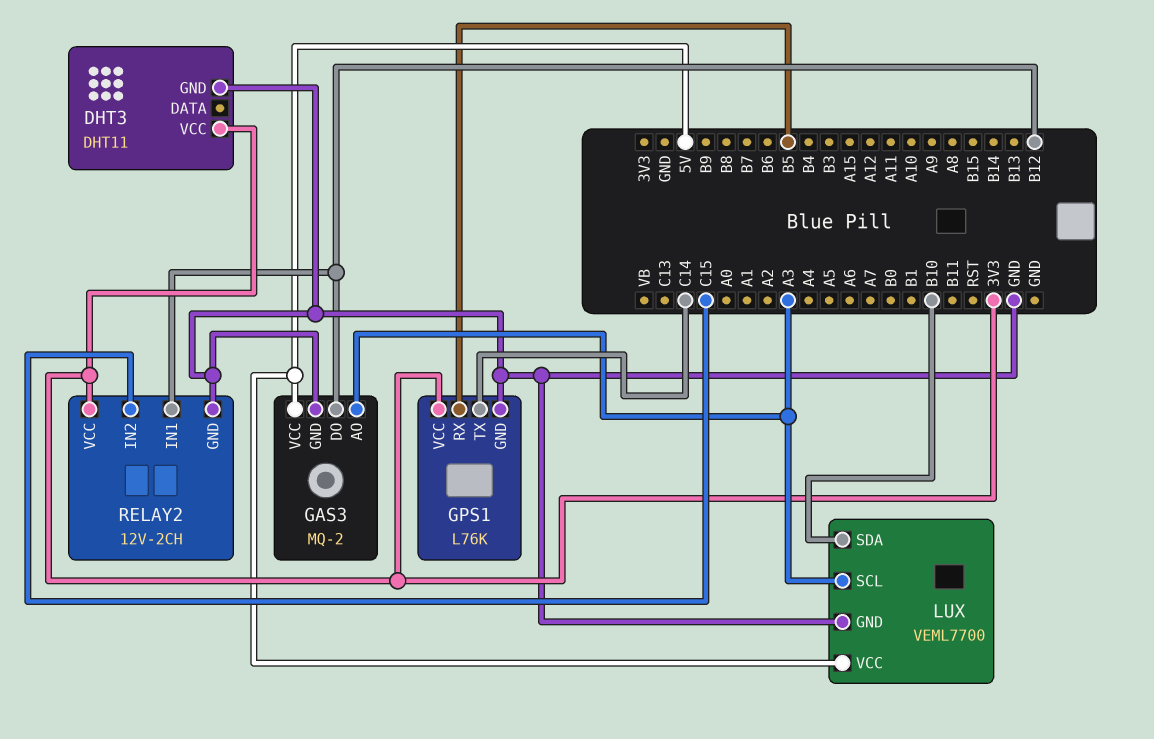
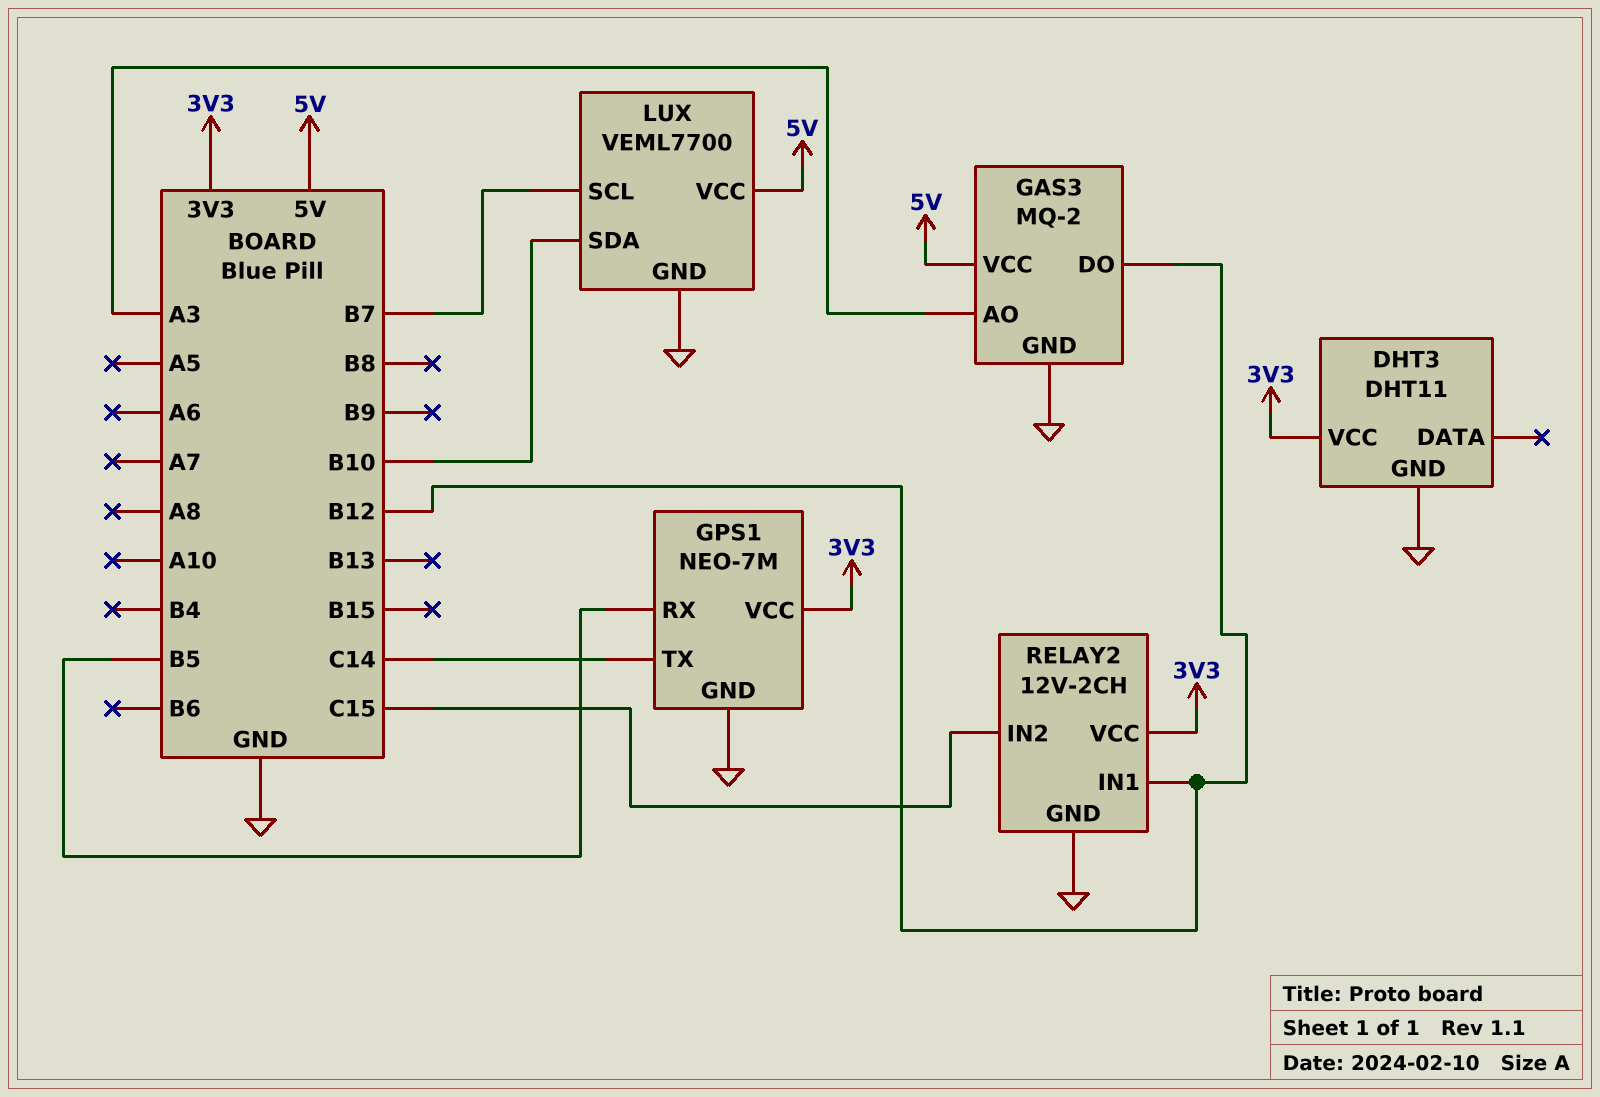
GPS1: L76K -> NEO-7M
LUX pin SCL: A3 -> B7

